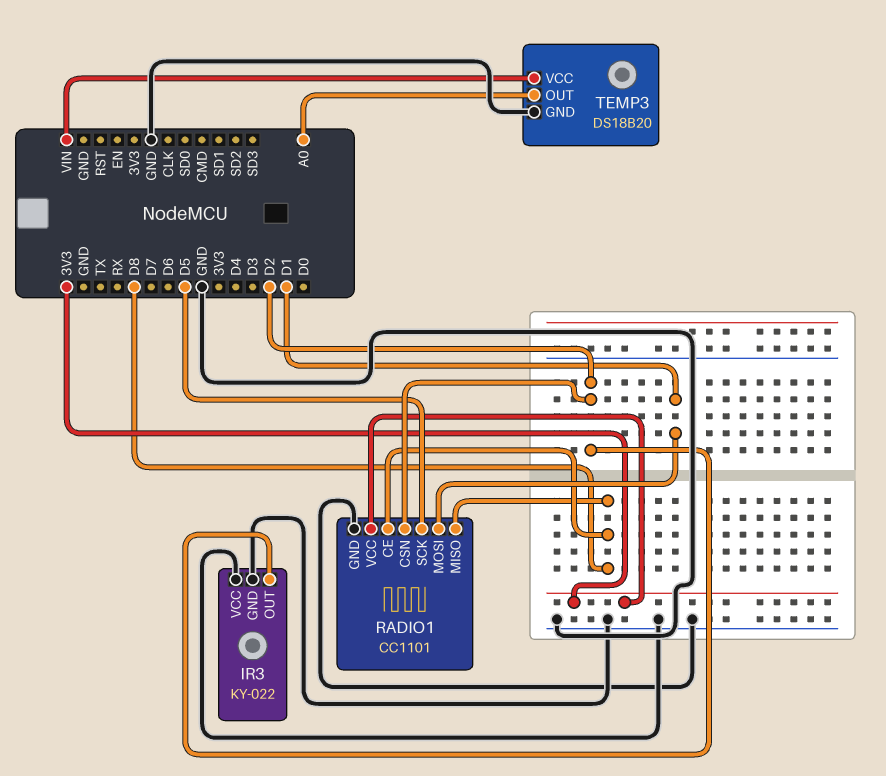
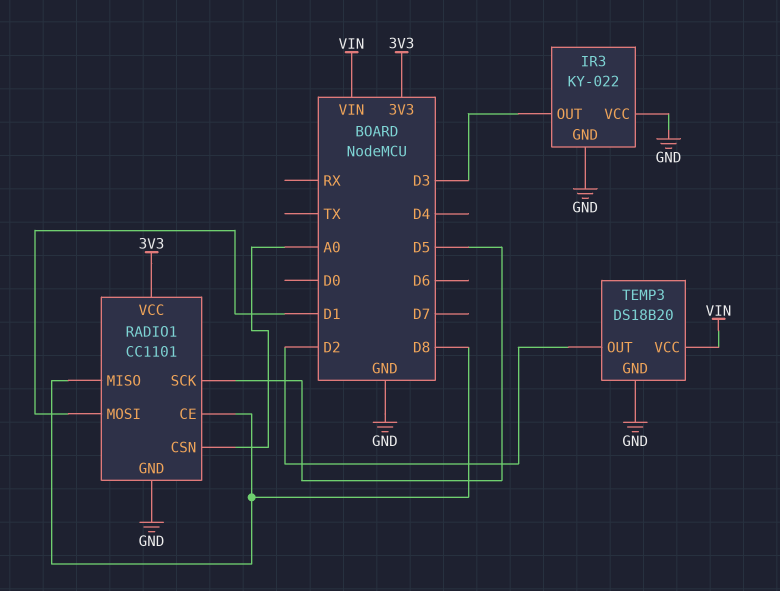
IR3 pin OUT: D2 -> D3
RADIO1 pin CSN: D2 -> A0
TEMP3 pin OUT: A0 -> D2

